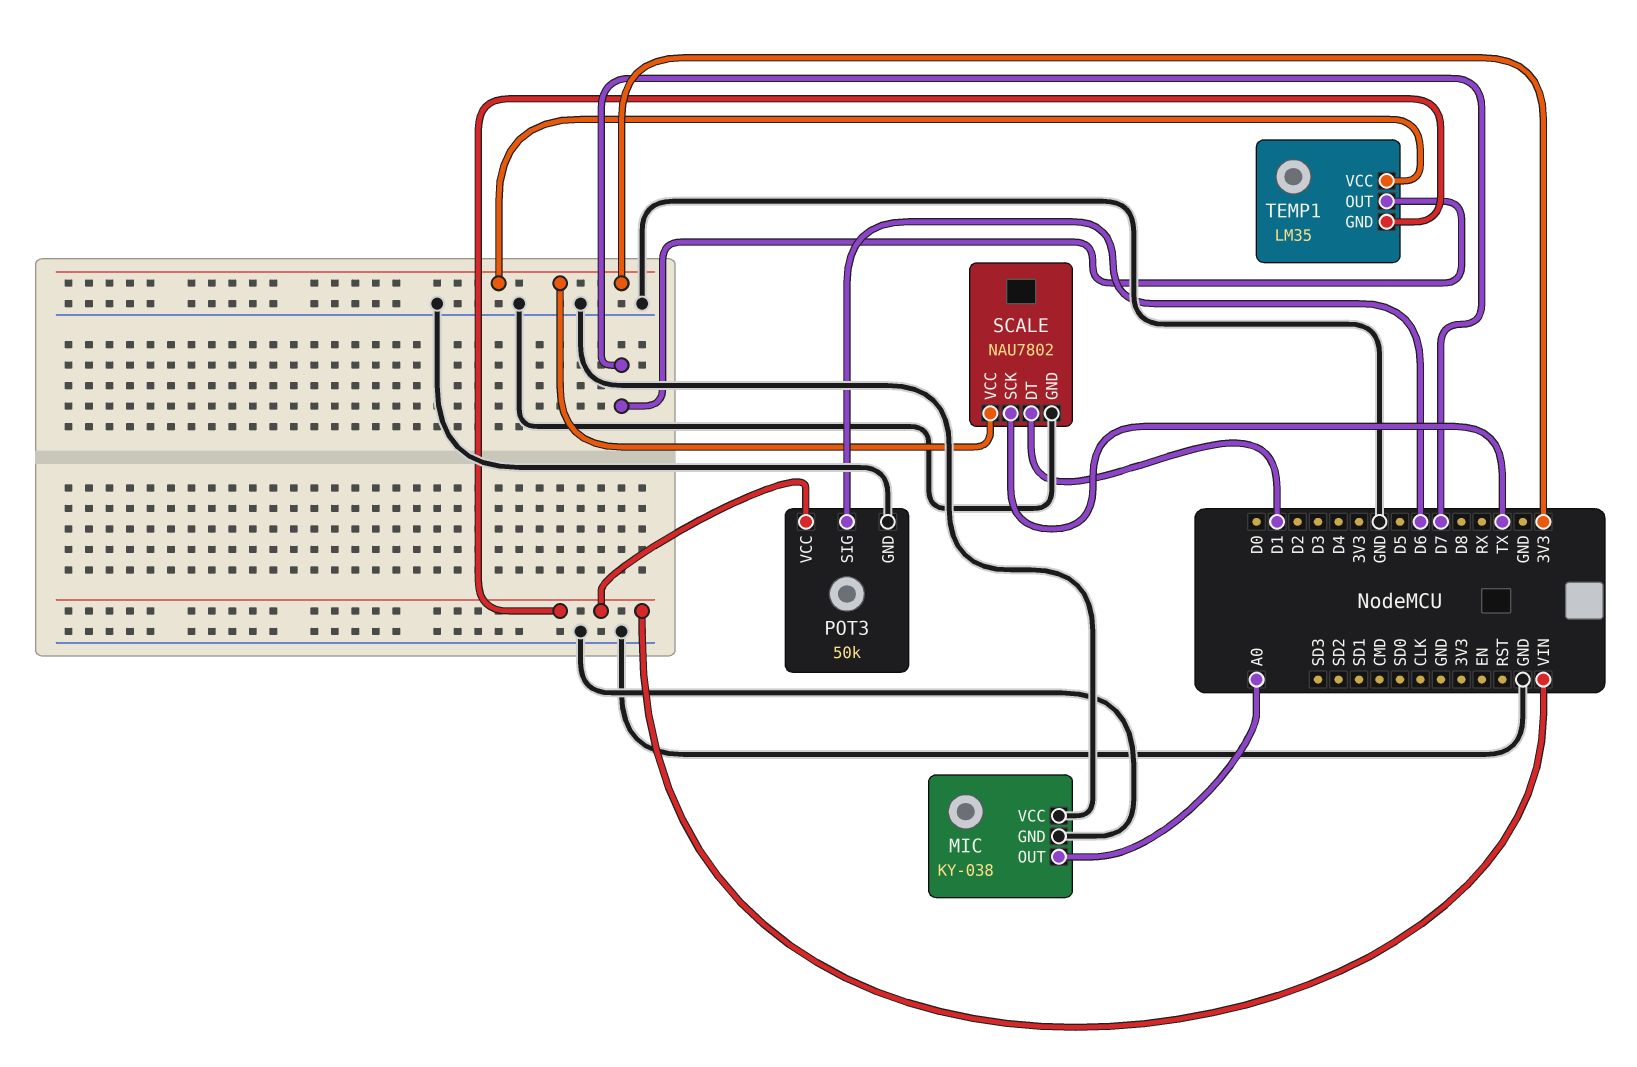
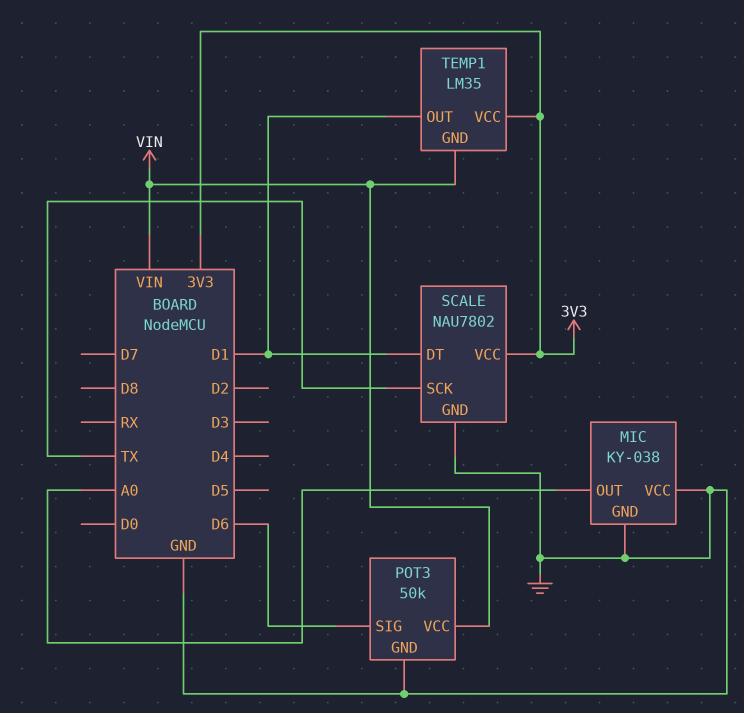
TEMP1 pin OUT: D7 -> D1

